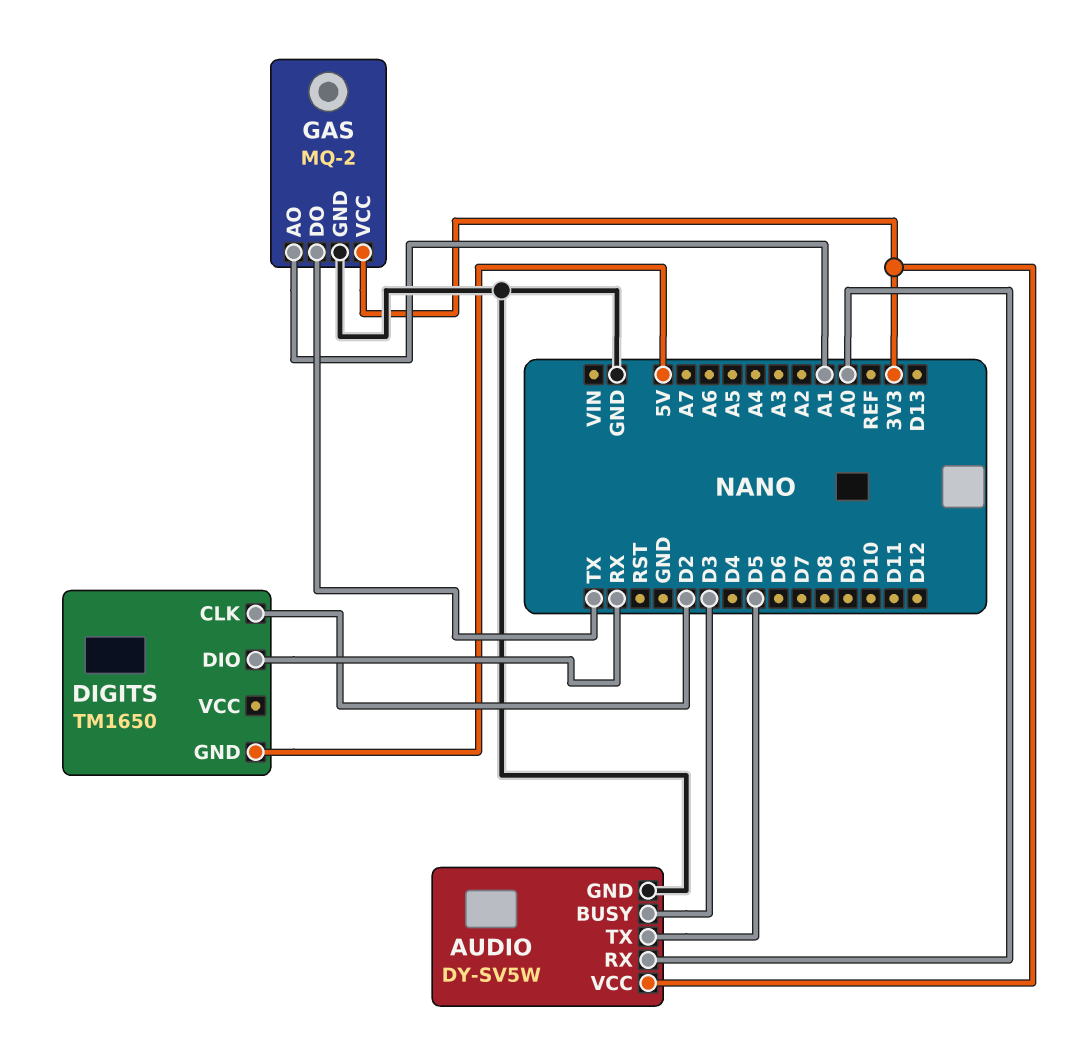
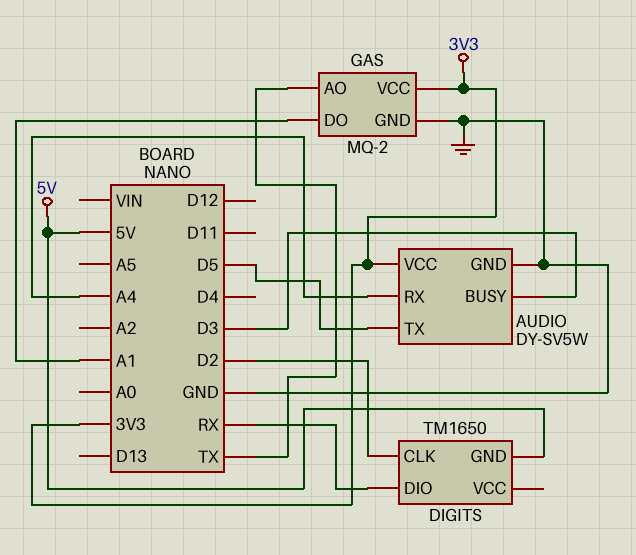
AUDIO pin RX: A0 -> A4
GAS pin AO: A1 -> TX
GAS pin DO: TX -> A1

